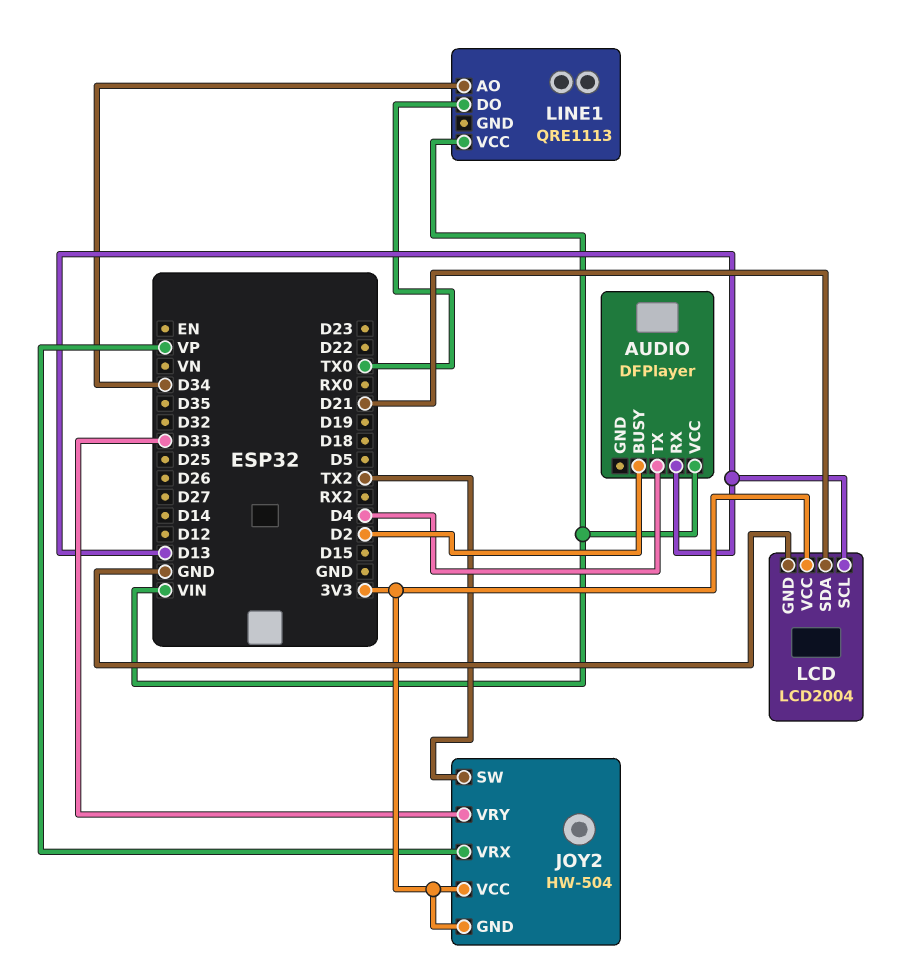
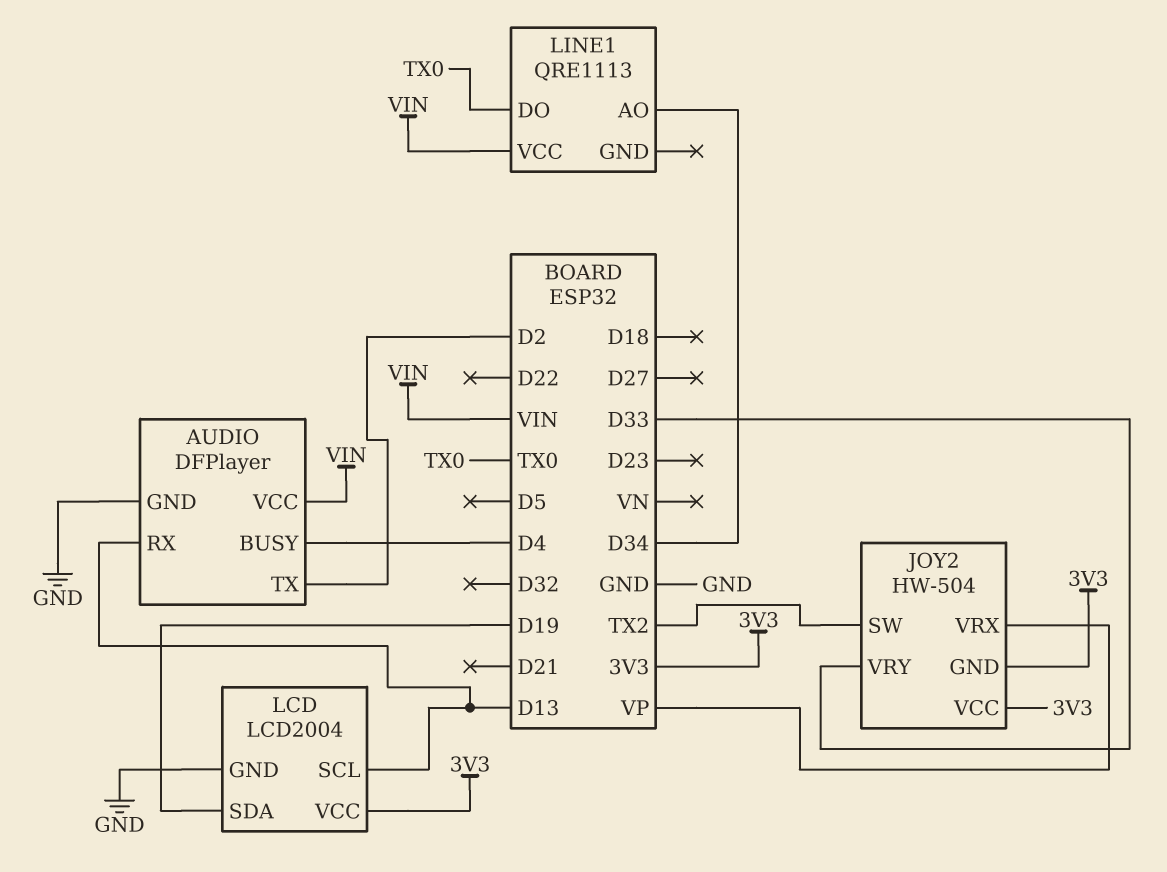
AUDIO pin BUSY: D2 -> D4
AUDIO pin GND: none -> GND
AUDIO pin TX: D4 -> D2
LCD pin SDA: D21 -> D19

